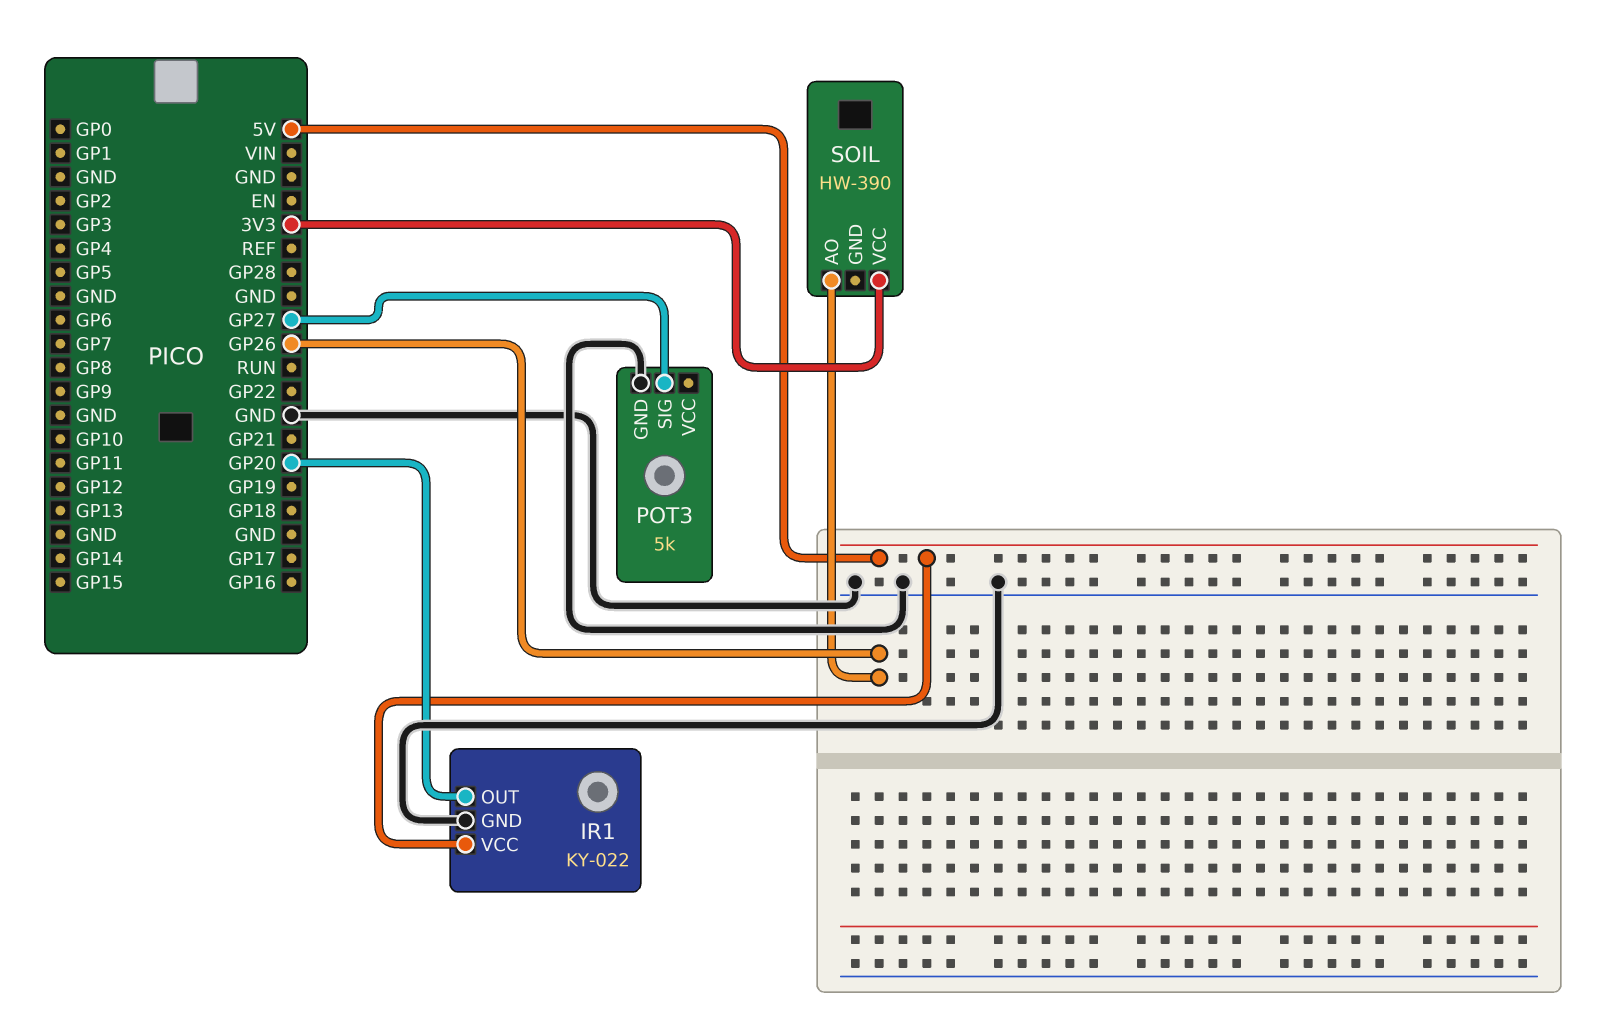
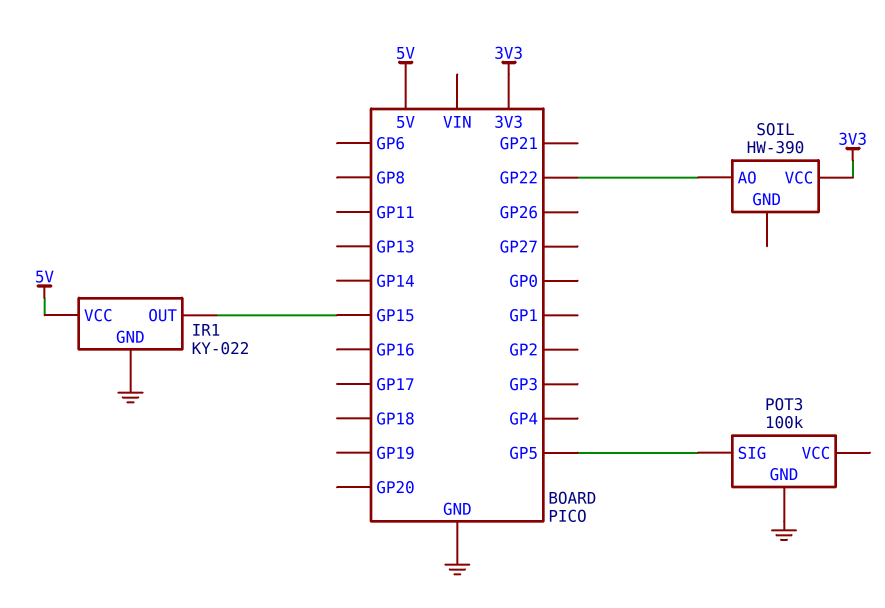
IR1 pin OUT: GP20 -> GP15
POT3: 5k -> 100k
POT3 pin SIG: GP27 -> GP5
SOIL pin AO: GP26 -> GP22

